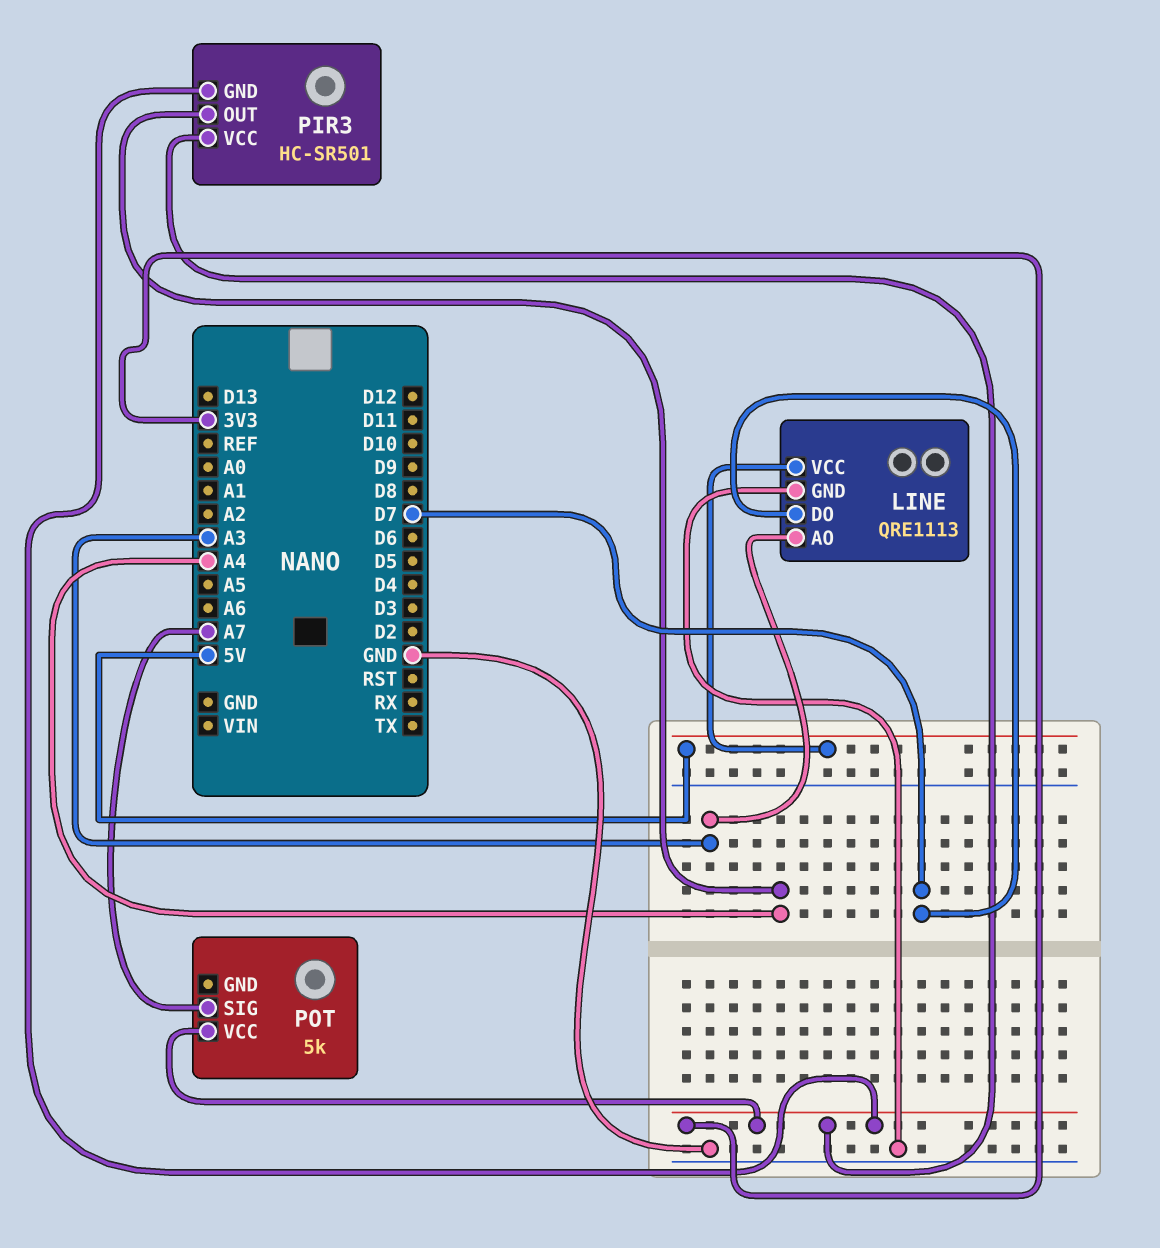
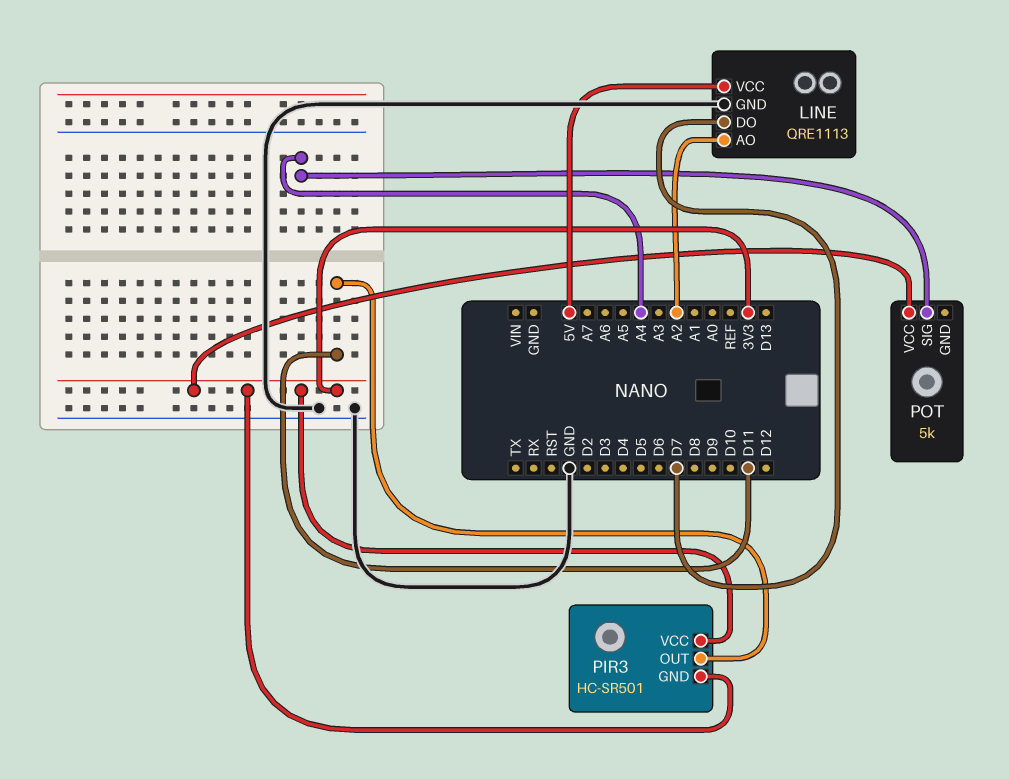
LINE pin AO: A3 -> A2
PIR3 pin OUT: A4 -> D11
POT pin SIG: A7 -> A4

